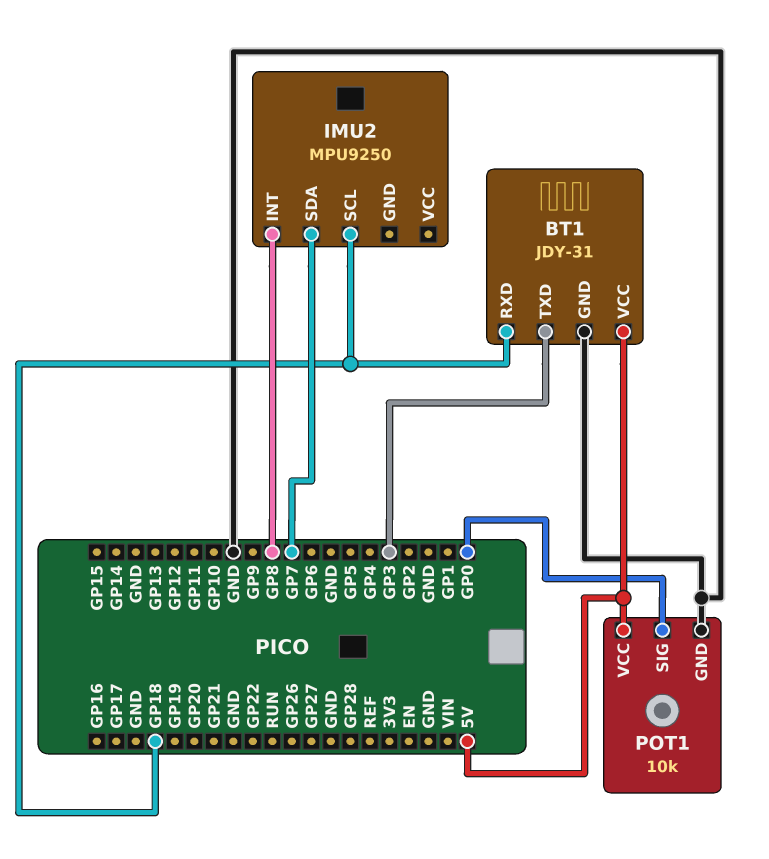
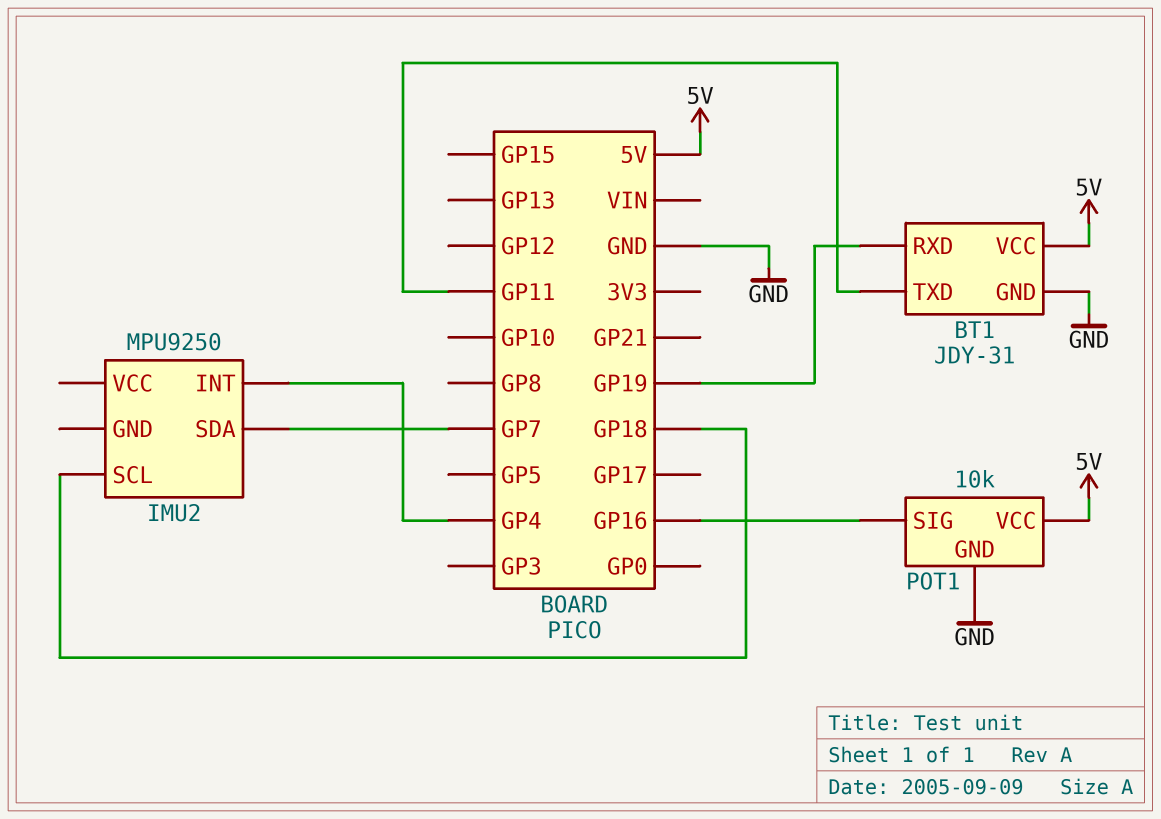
BT1 pin RXD: GP18 -> GP19
BT1 pin TXD: GP3 -> GP11
IMU2 pin INT: GP8 -> GP4
POT1 pin SIG: GP0 -> GP16

